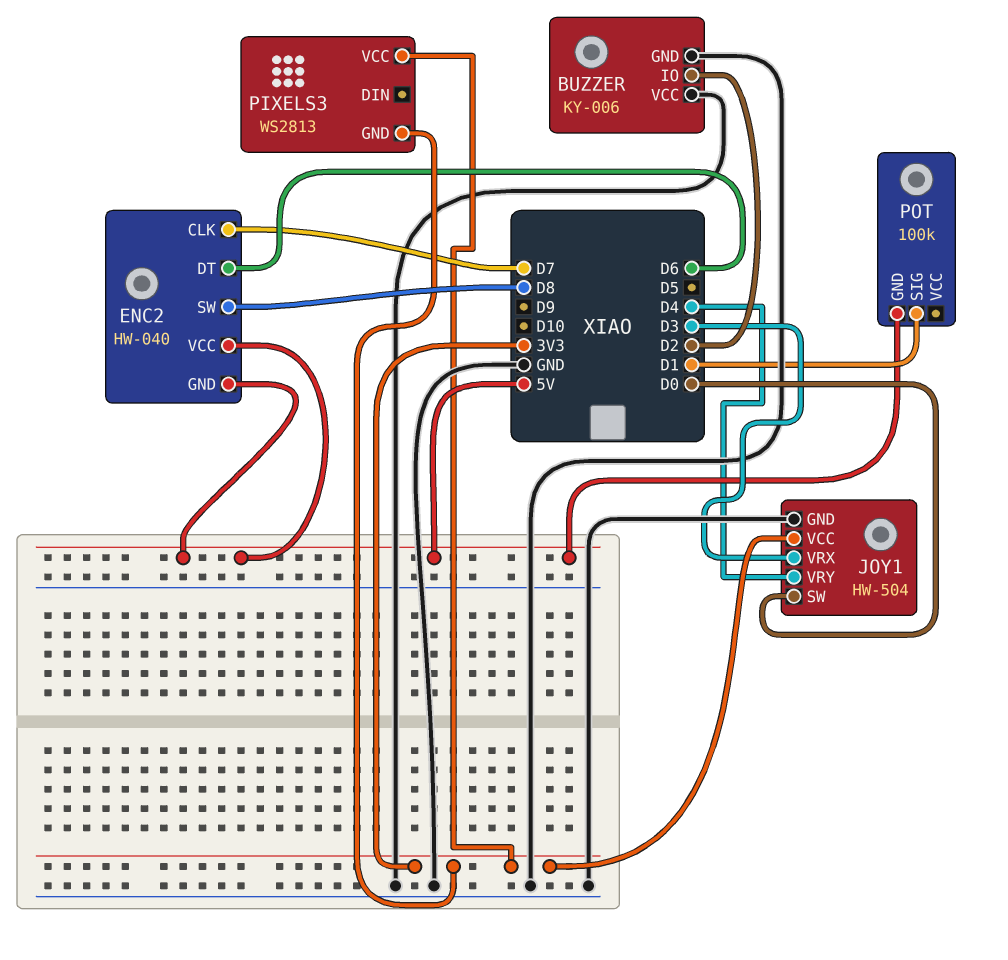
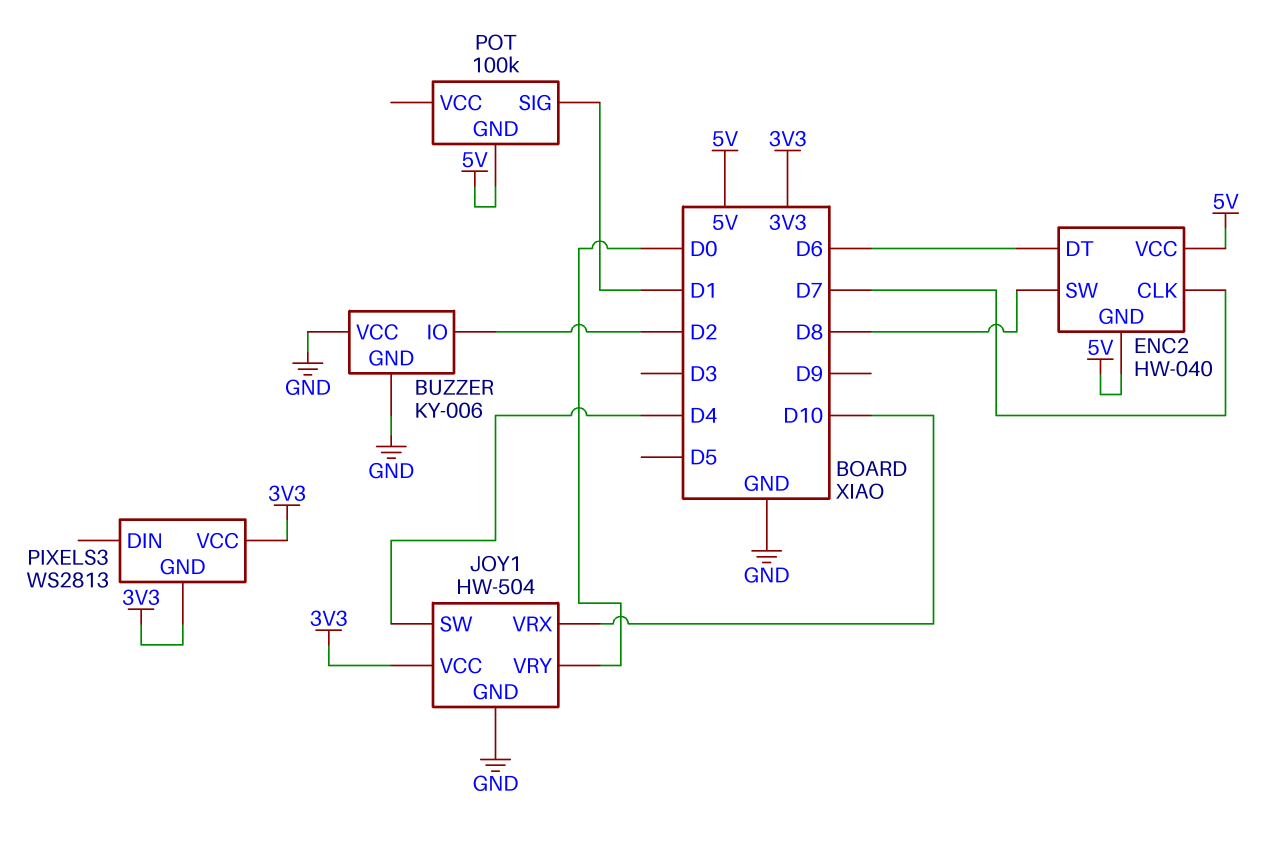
JOY1 pin SW: D0 -> D4
JOY1 pin VRX: D3 -> D10
JOY1 pin VRY: D4 -> D0

